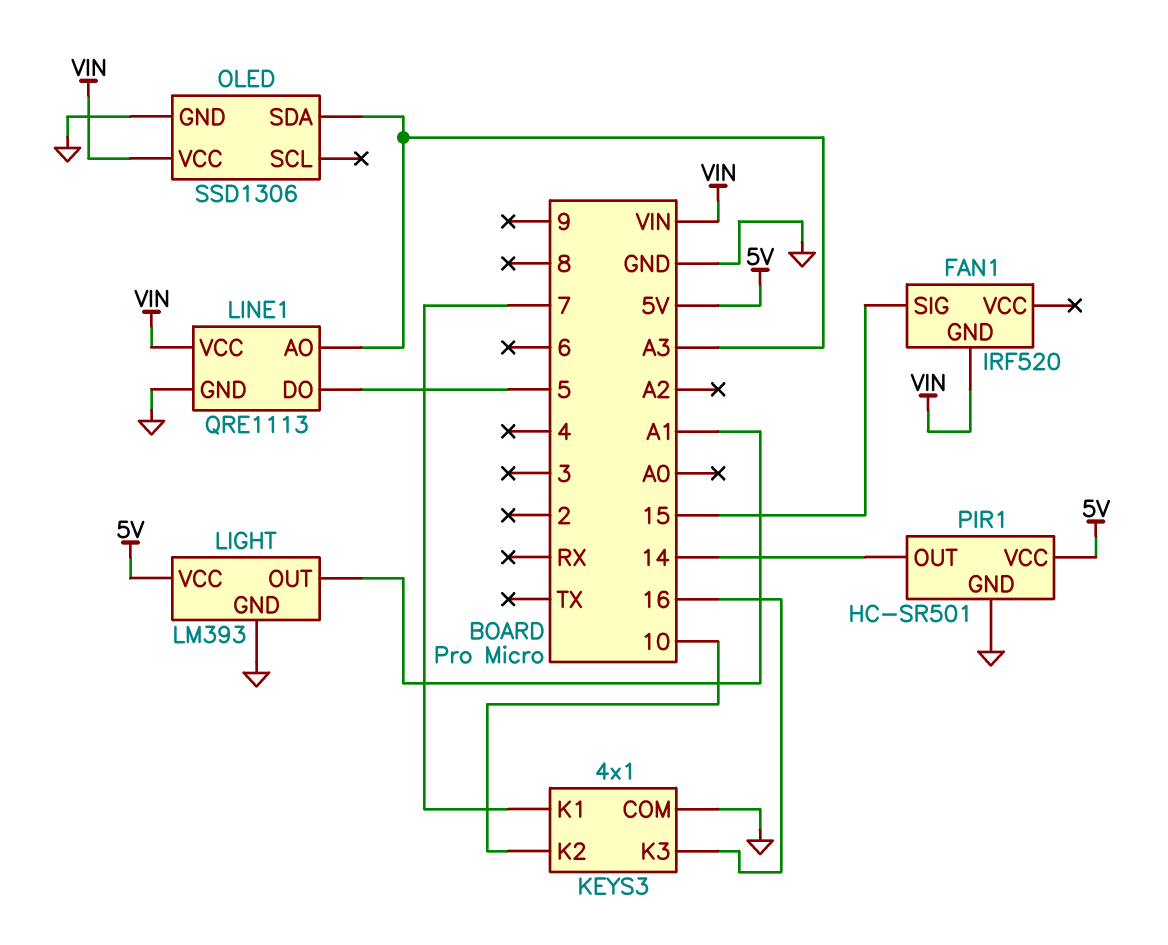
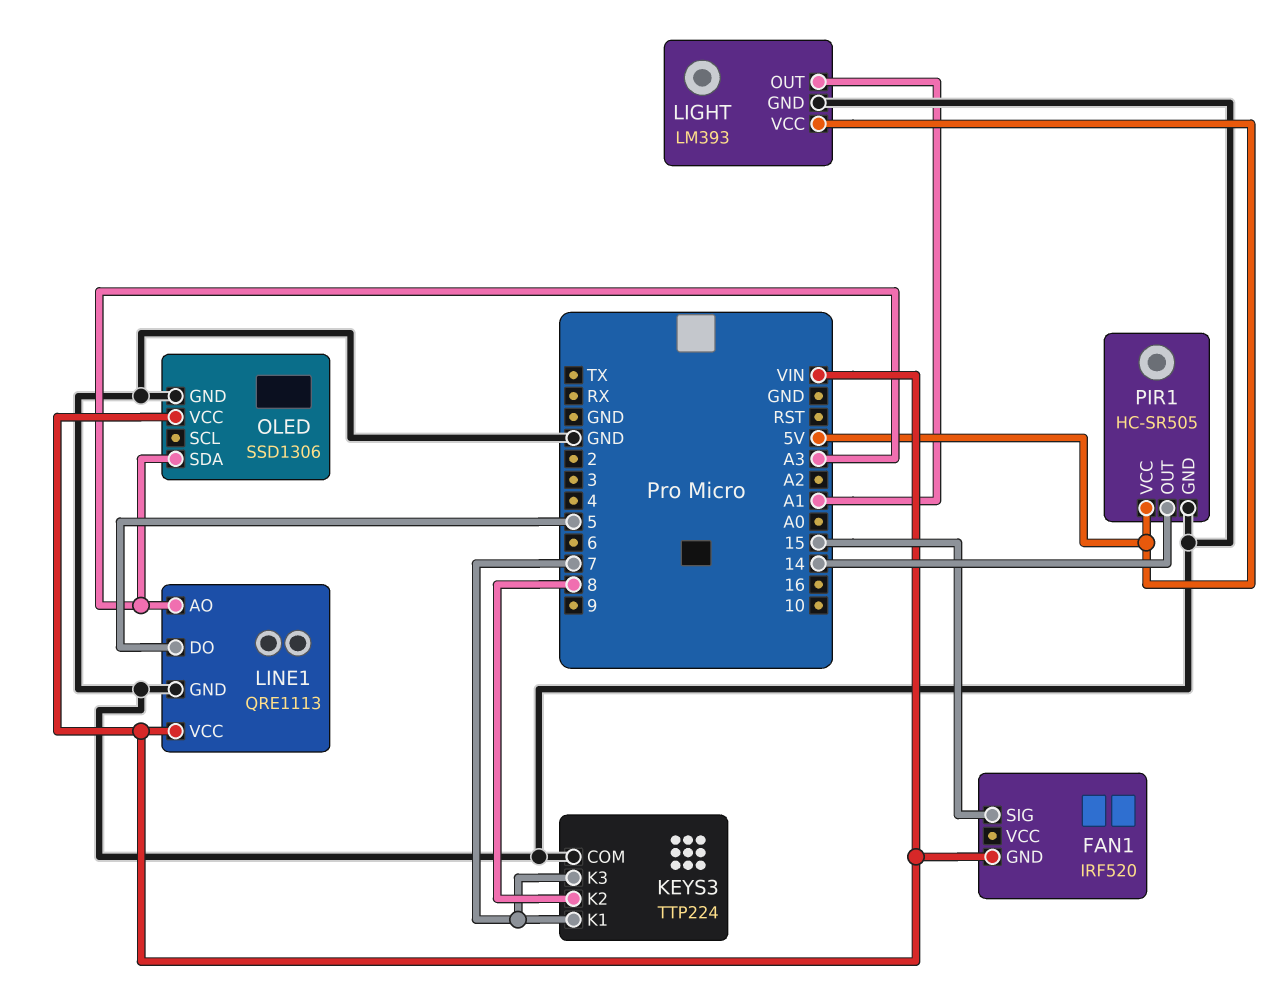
KEYS3: 4x1 -> TTP224
KEYS3 pin K2: 10 -> 8
KEYS3 pin K3: 16 -> 7
PIR1: HC-SR501 -> HC-SR505

